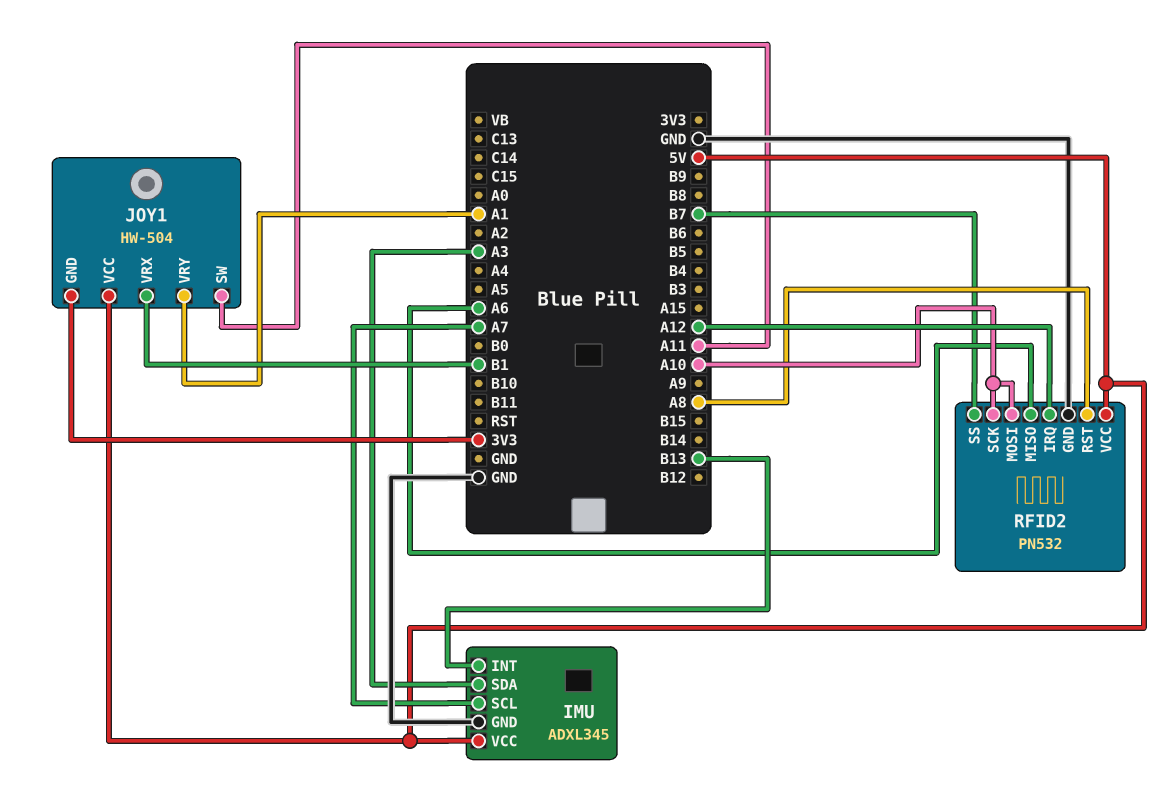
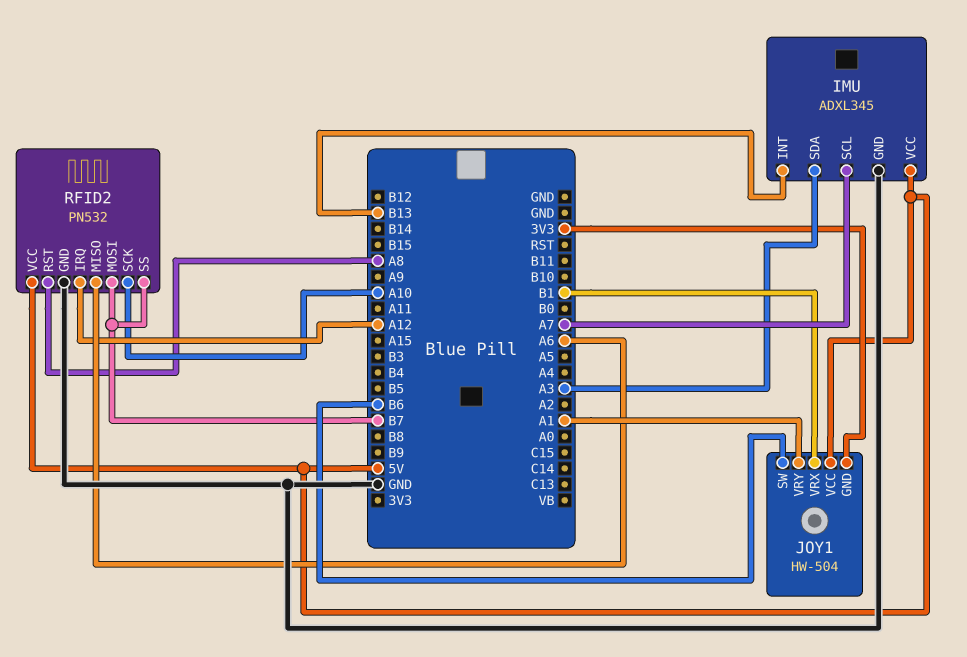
JOY1 pin SW: A11 -> B6
RFID2 pin MOSI: A10 -> B7

